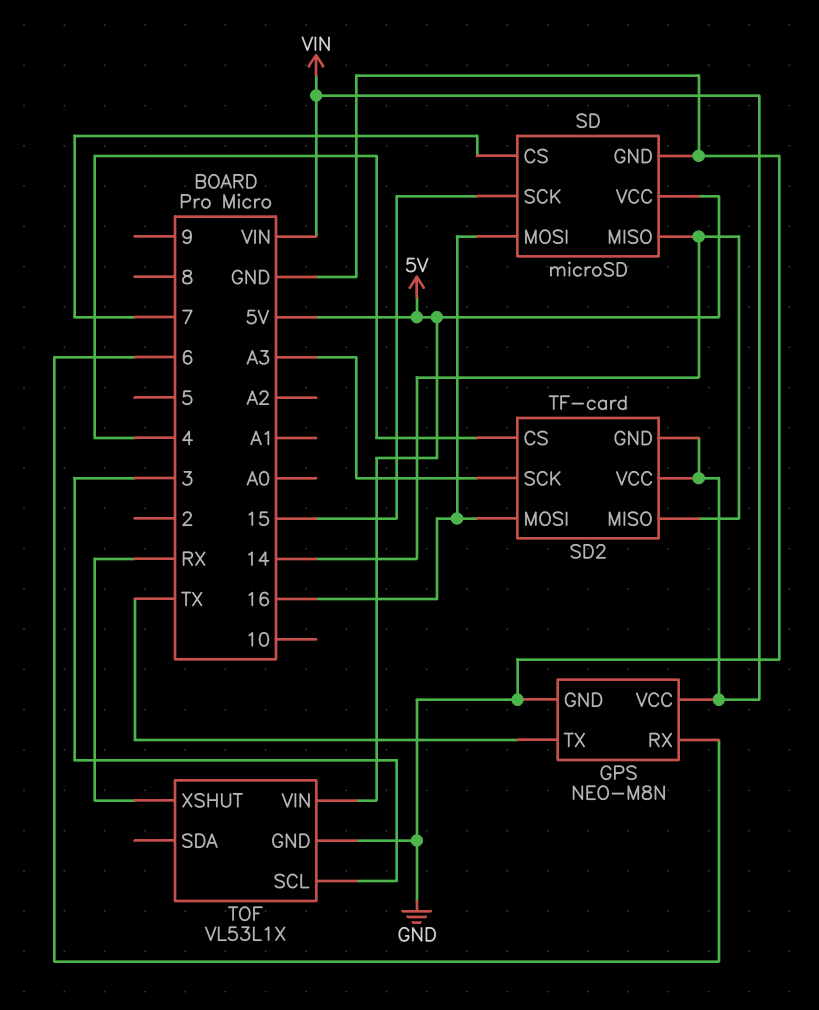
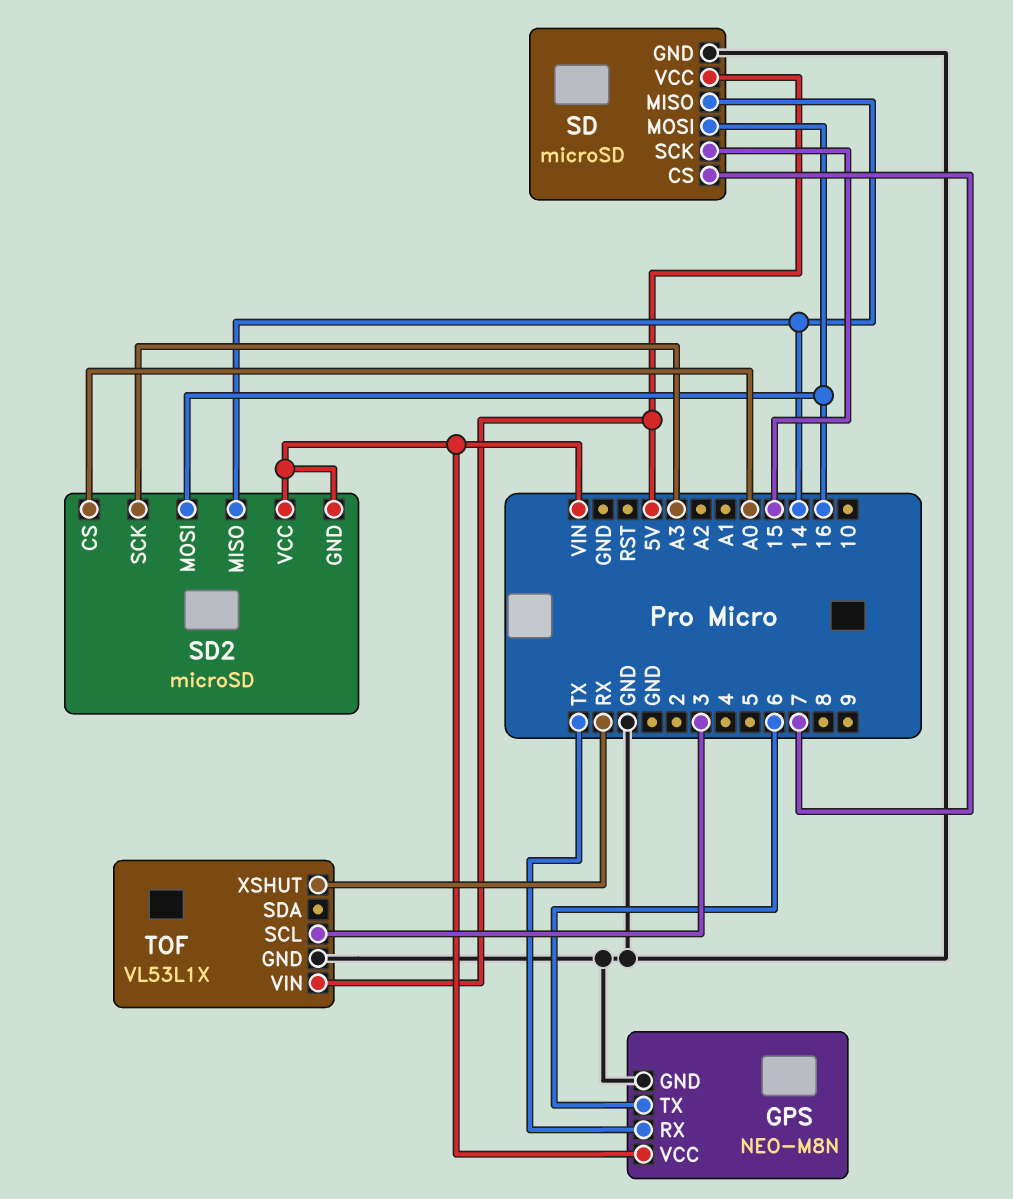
GPS pin RX: 6 -> TX
GPS pin TX: TX -> 6
SD2: TF-card -> microSD
SD2 pin CS: 4 -> A0

